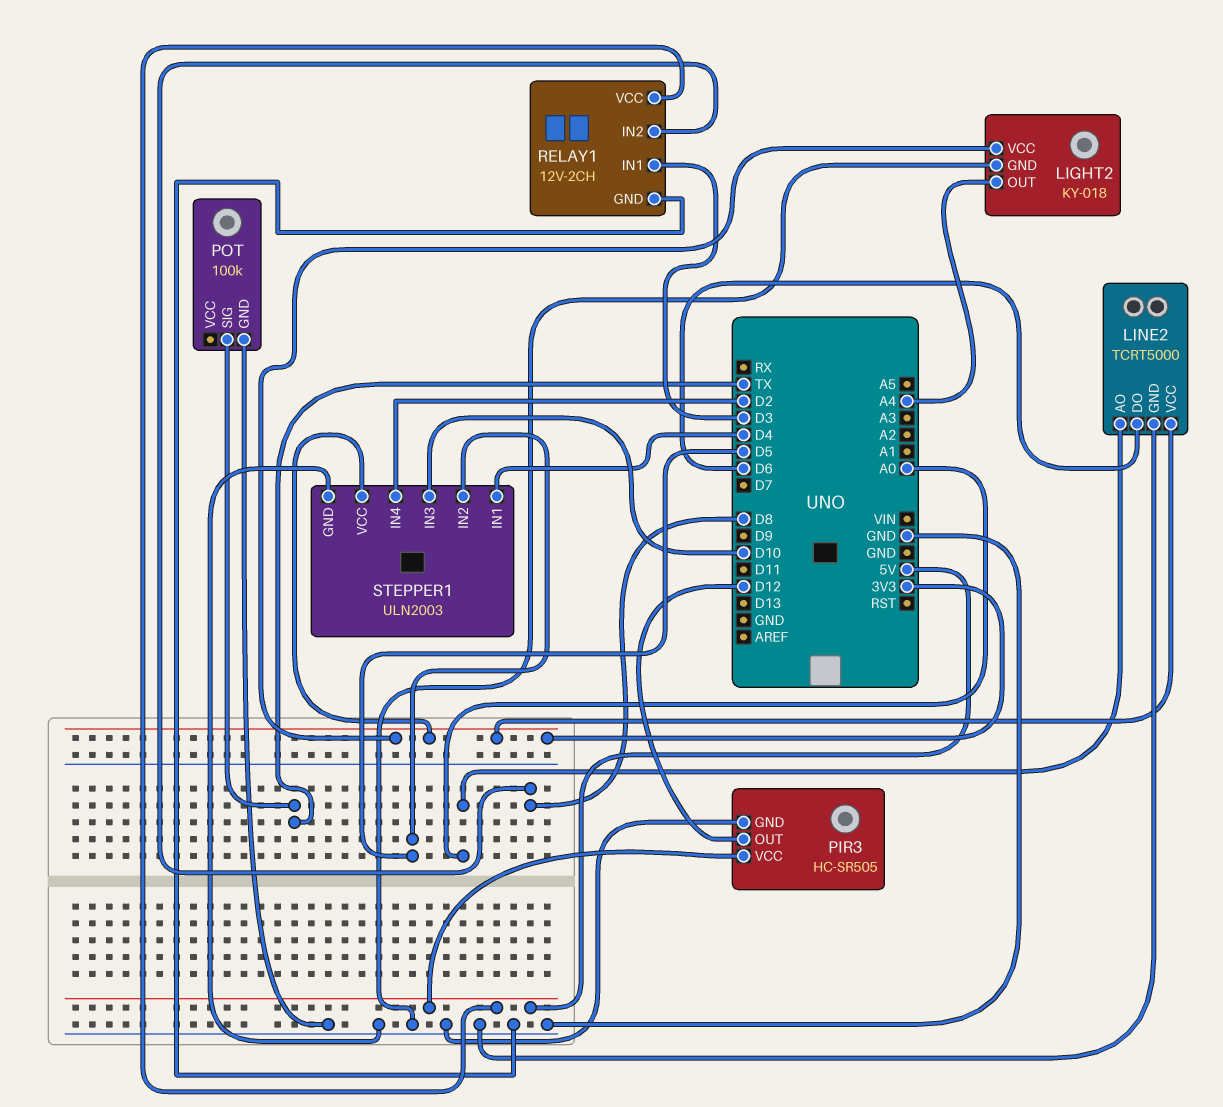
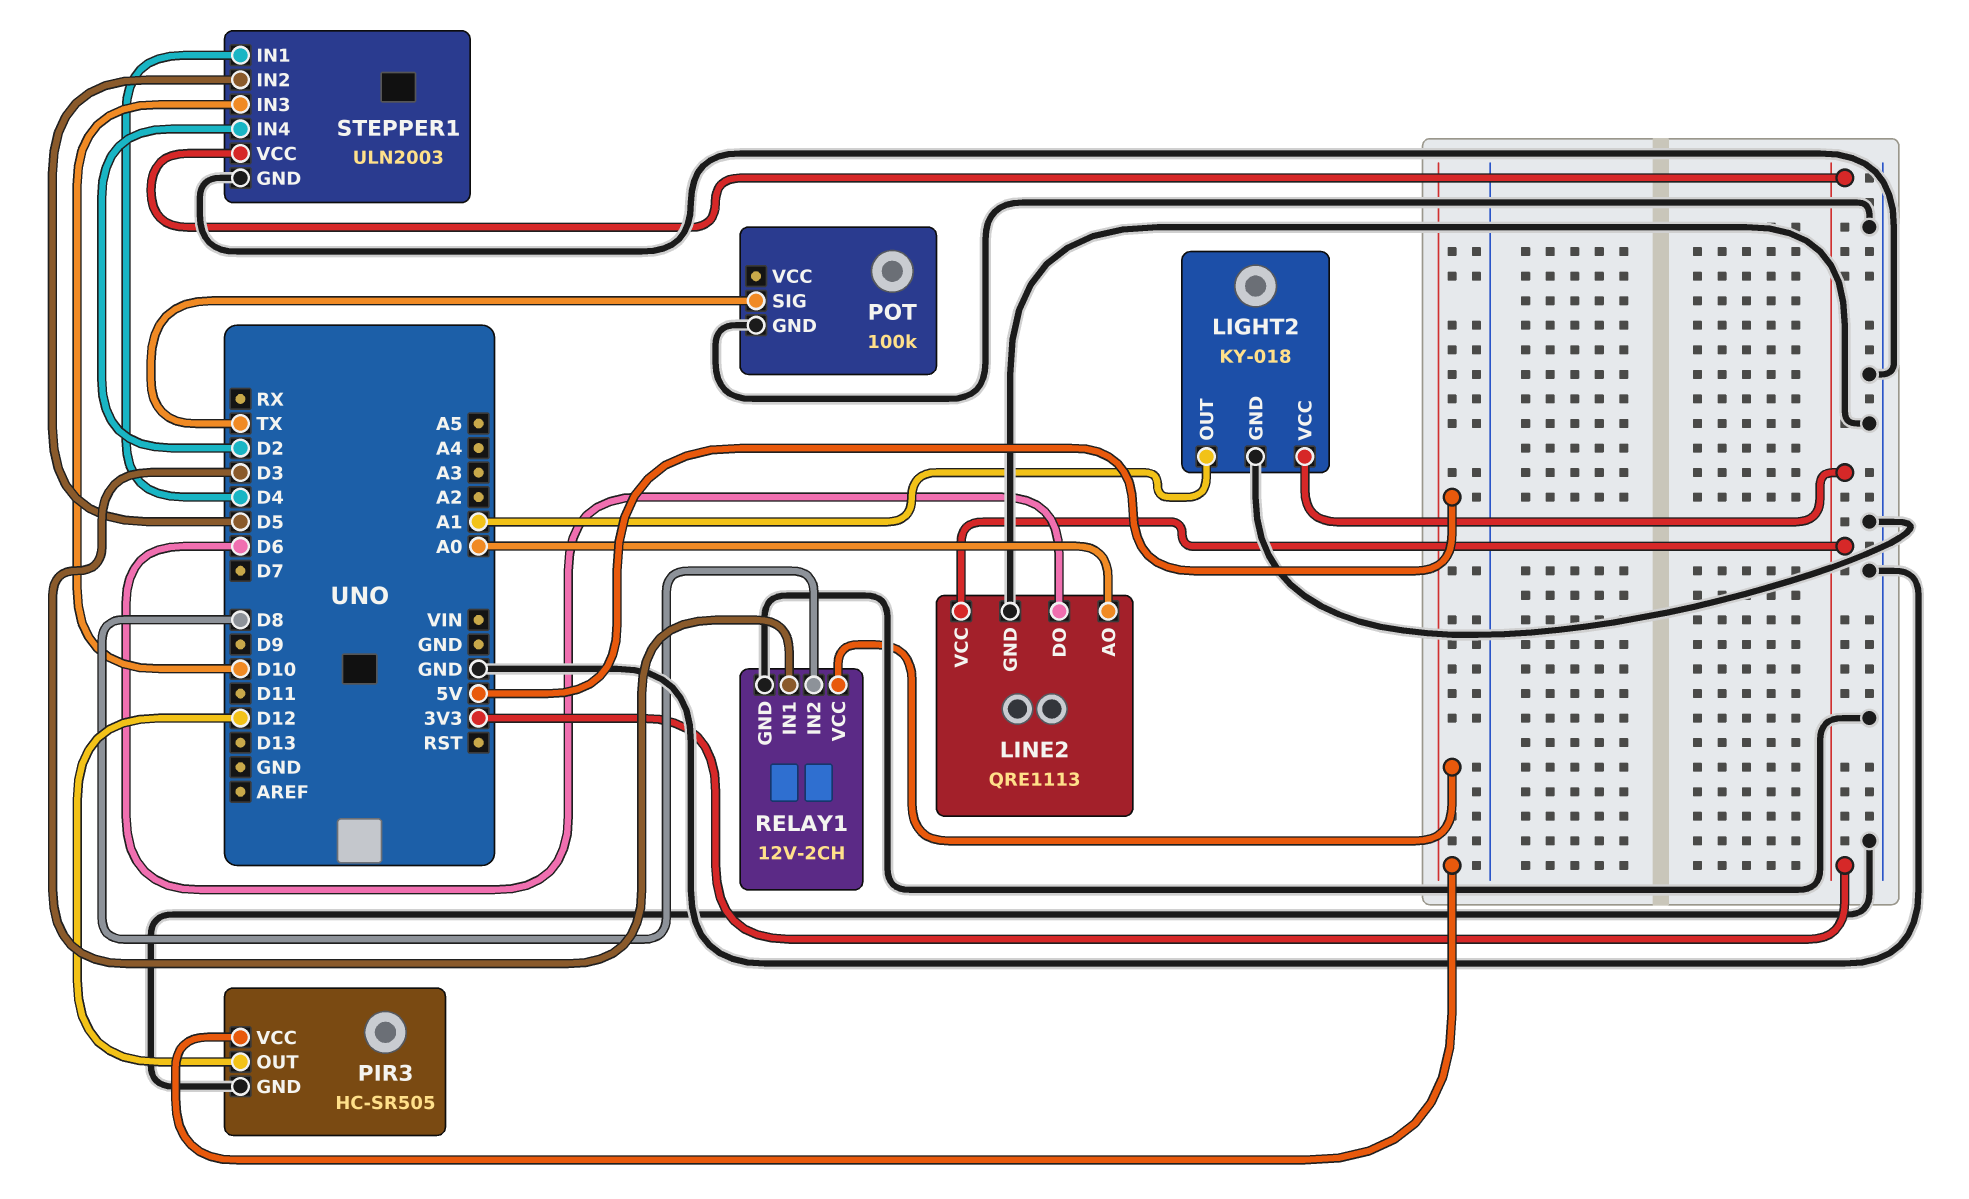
LIGHT2 pin OUT: A4 -> A1
LINE2: TCRT5000 -> QRE1113

